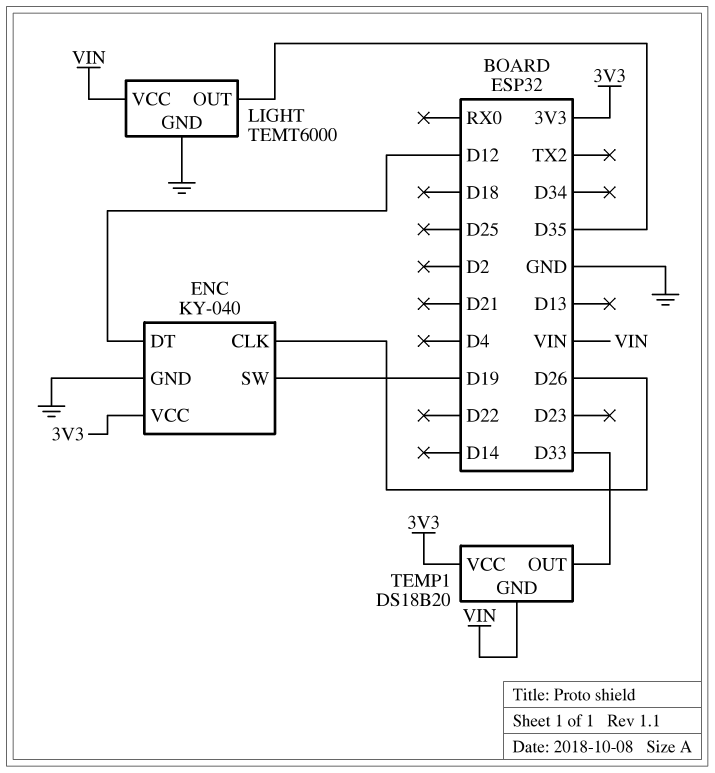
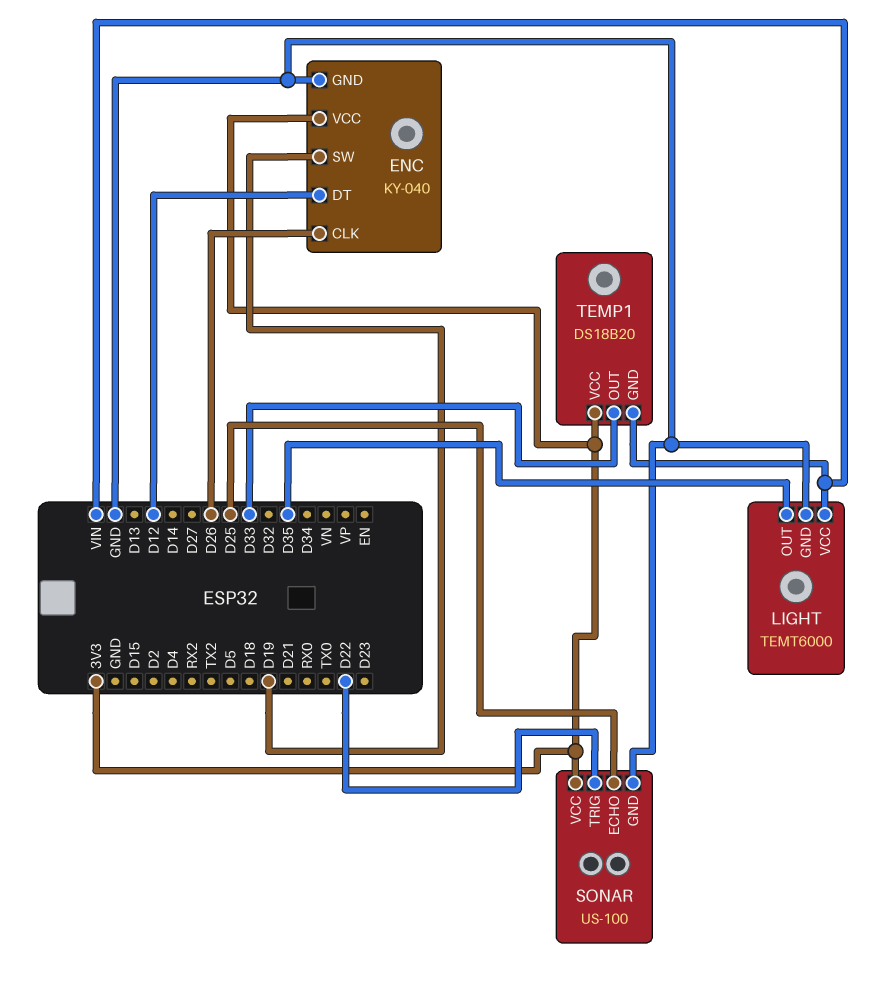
SONAR: none -> US-100
SONAR pin ECHO: none -> D25
SONAR pin GND: none -> GND
SONAR pin TRIG: none -> D22
SONAR pin VCC: none -> 3V3

